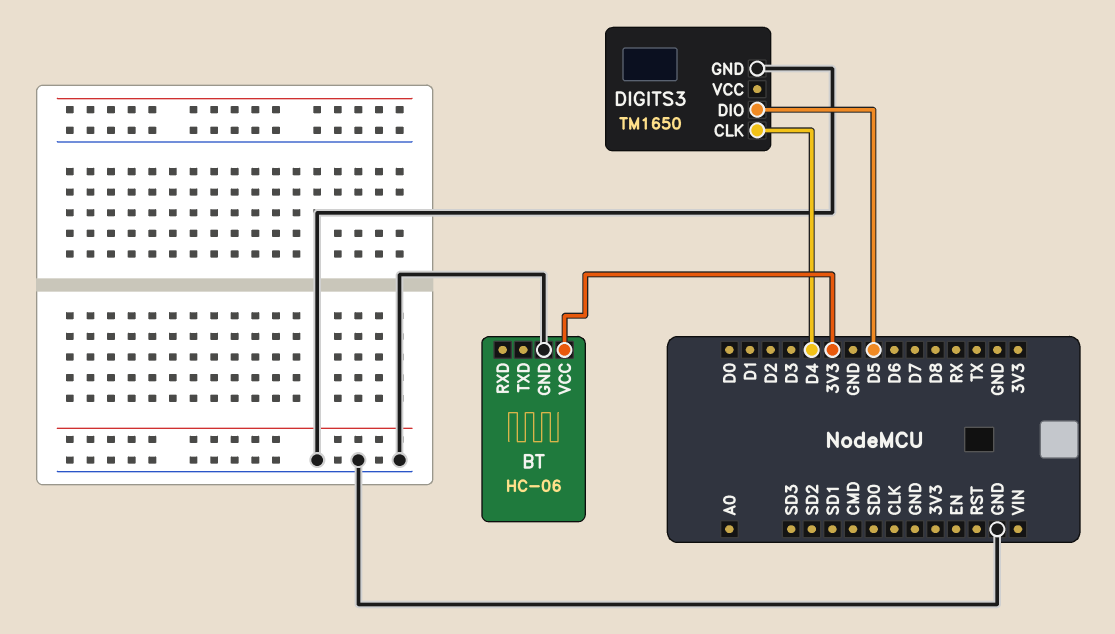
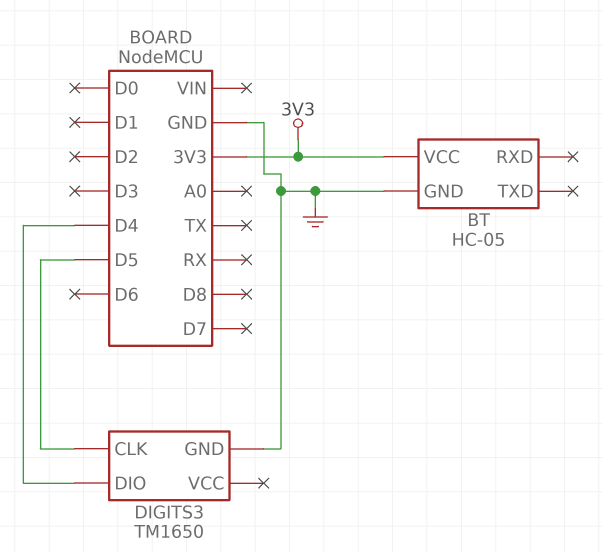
BT: HC-06 -> HC-05
DIGITS3 pin CLK: D4 -> D5
DIGITS3 pin DIO: D5 -> D4

